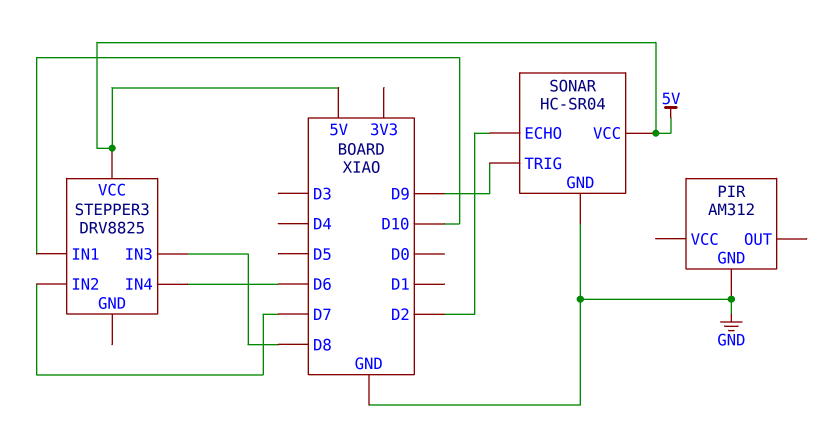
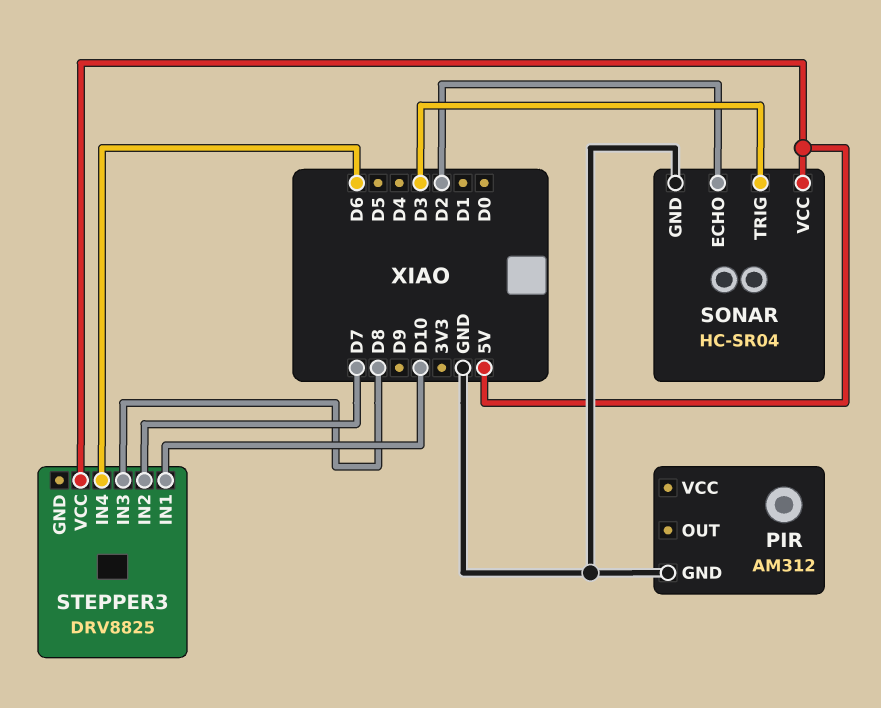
SONAR pin TRIG: D9 -> D3

